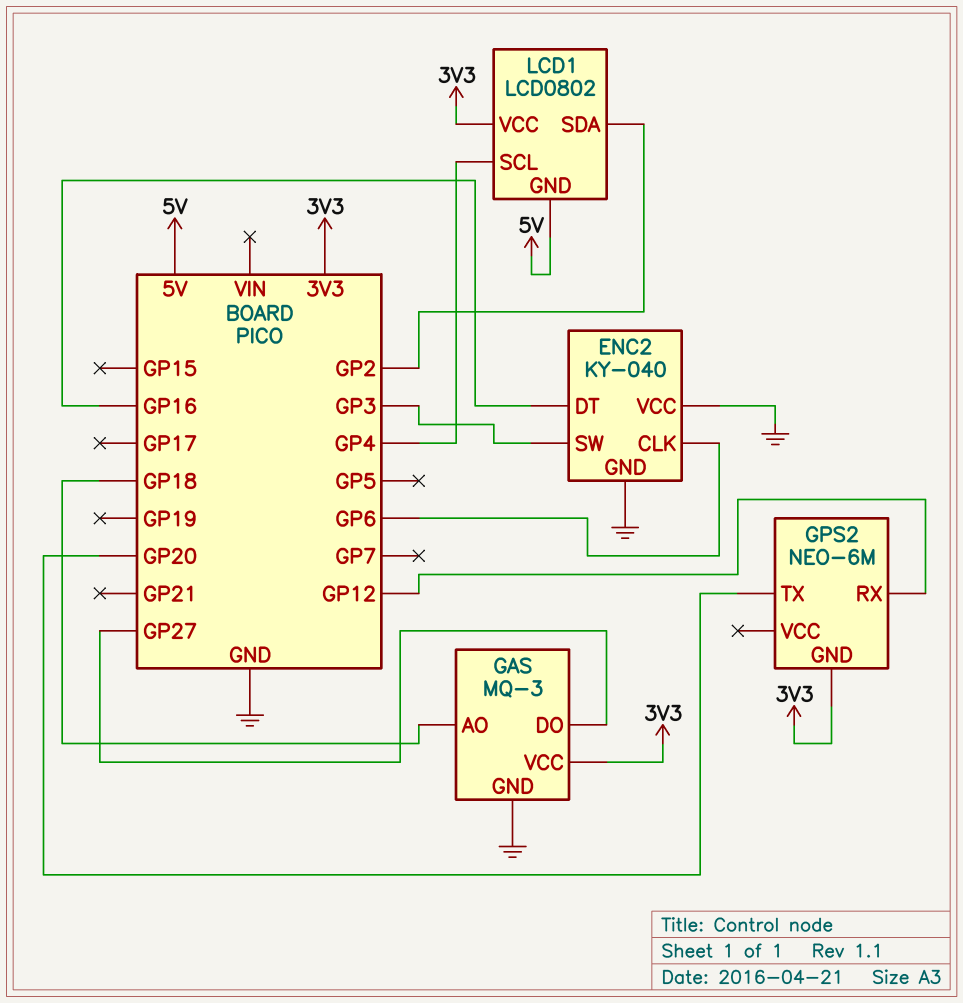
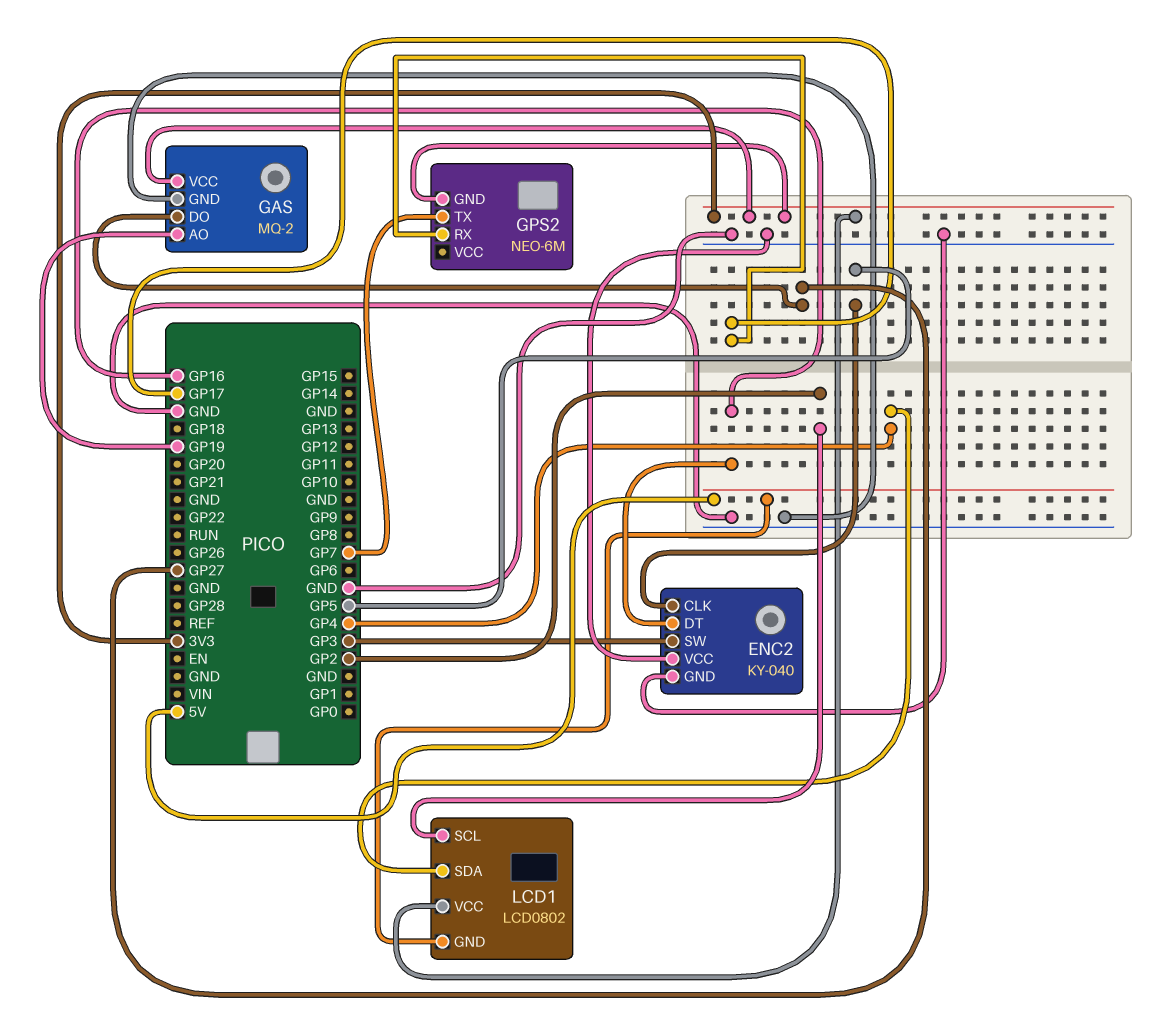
ENC2 pin CLK: GP6 -> GP5
GAS: MQ-3 -> MQ-2
GAS pin AO: GP18 -> GP19
GPS2 pin RX: GP12 -> GP17
GPS2 pin TX: GP20 -> GP7
LCD1 pin SCL: GP4 -> GP2
LCD1 pin SDA: GP2 -> GP4

